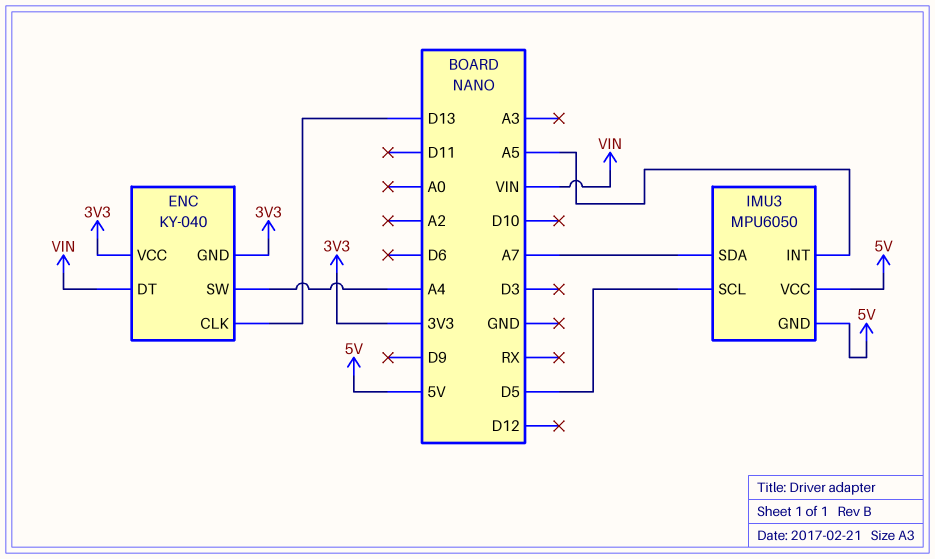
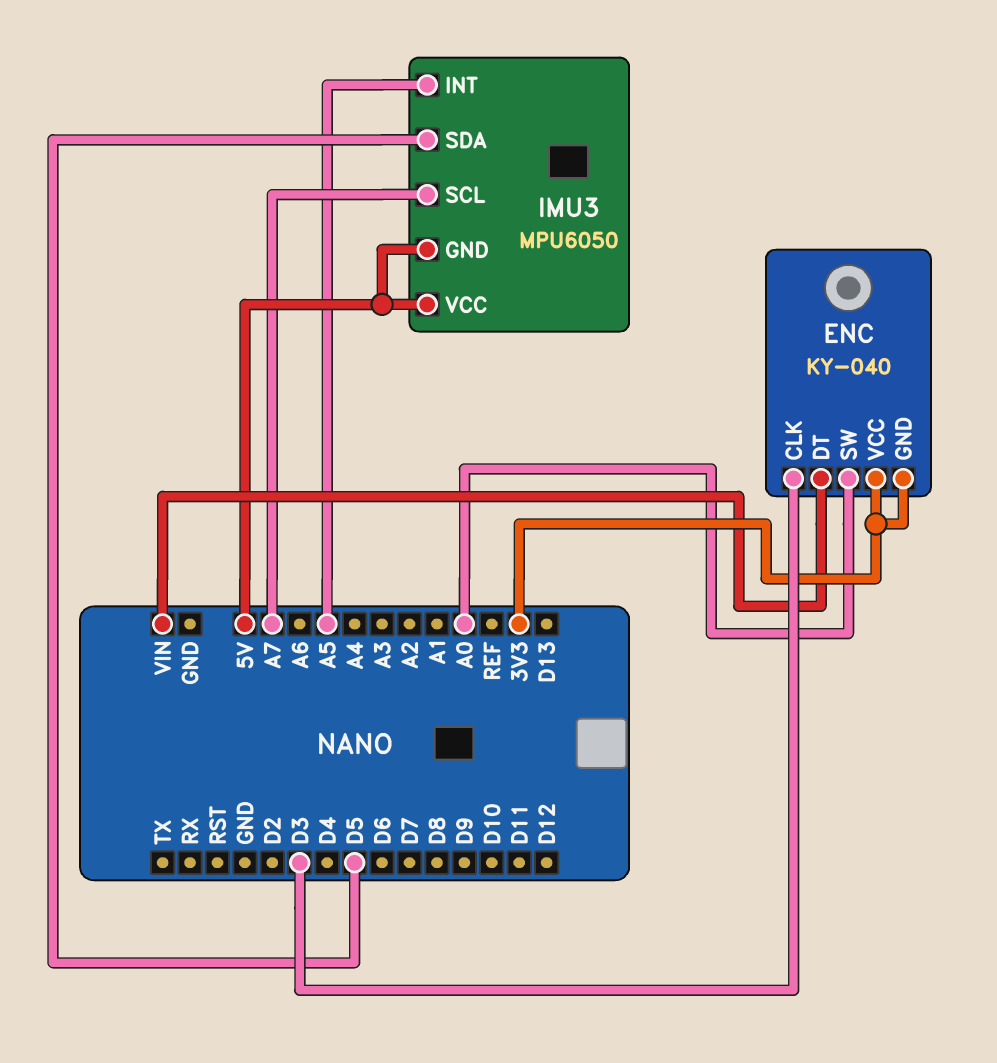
ENC pin CLK: D13 -> D3
ENC pin SW: A4 -> A0
IMU3 pin SCL: D5 -> A7
IMU3 pin SDA: A7 -> D5

